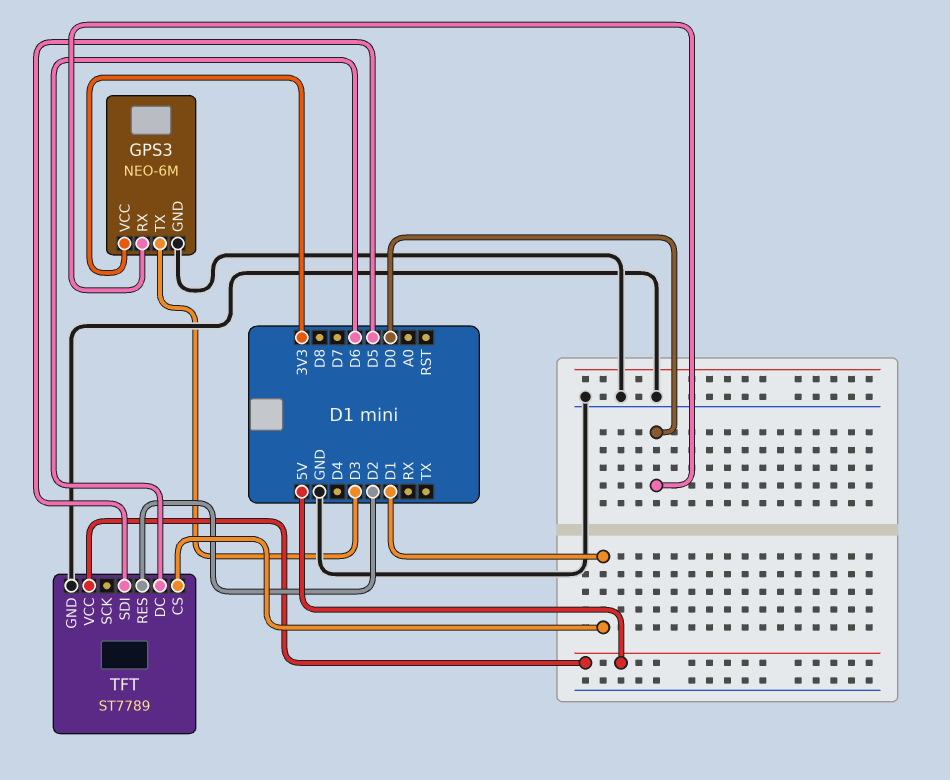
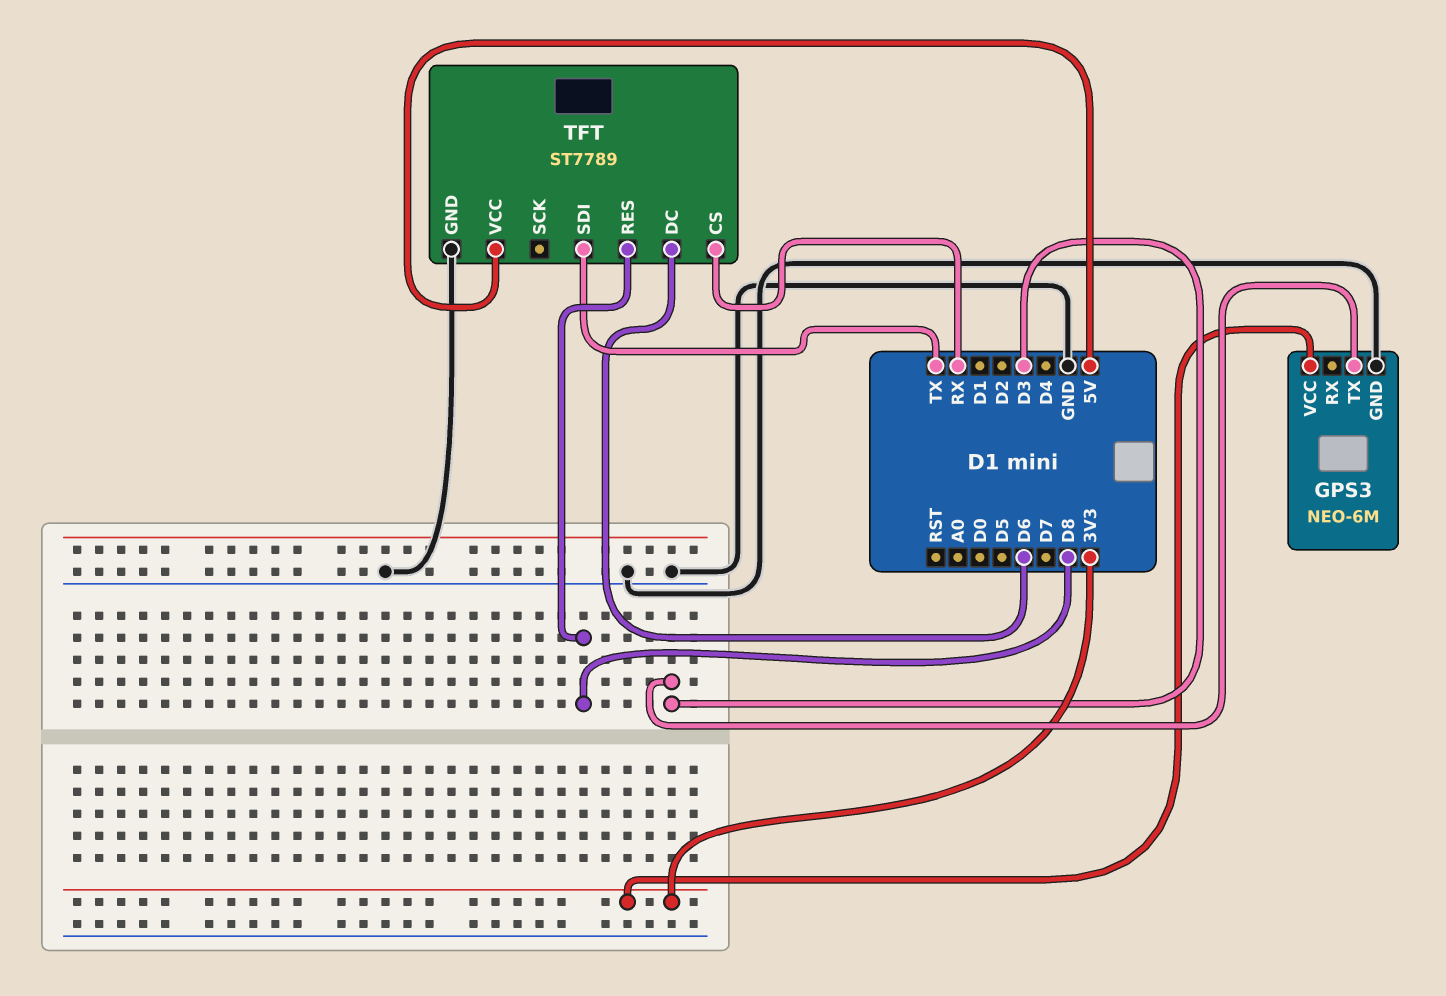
GPS3 pin RX: D0 -> none
TFT pin CS: D1 -> RX
TFT pin RES: D2 -> D8
TFT pin SDI: D5 -> TX

